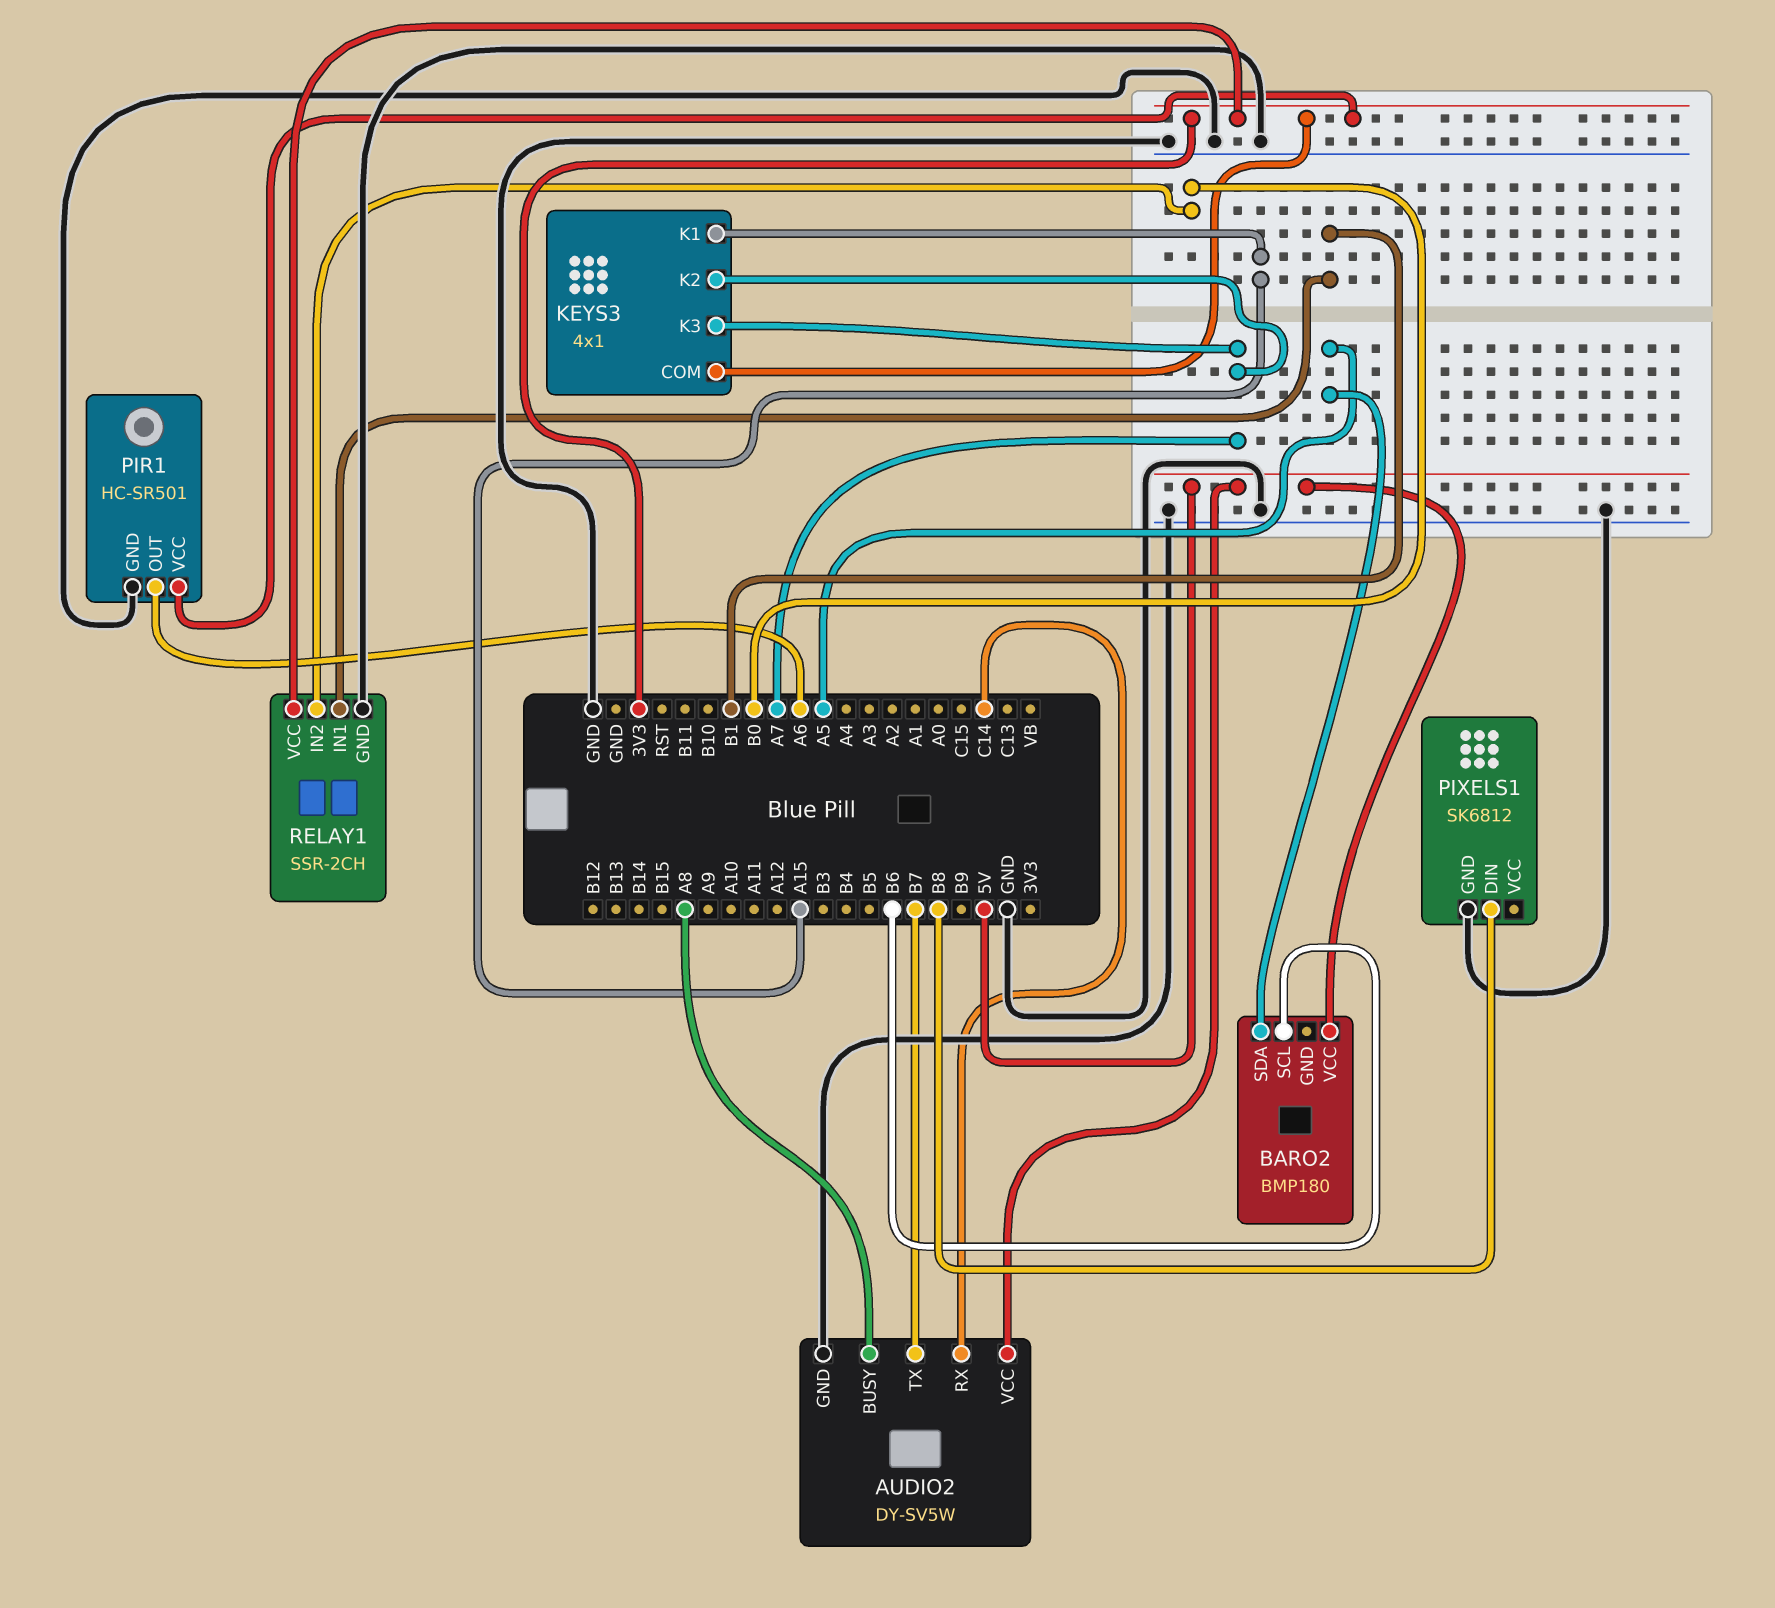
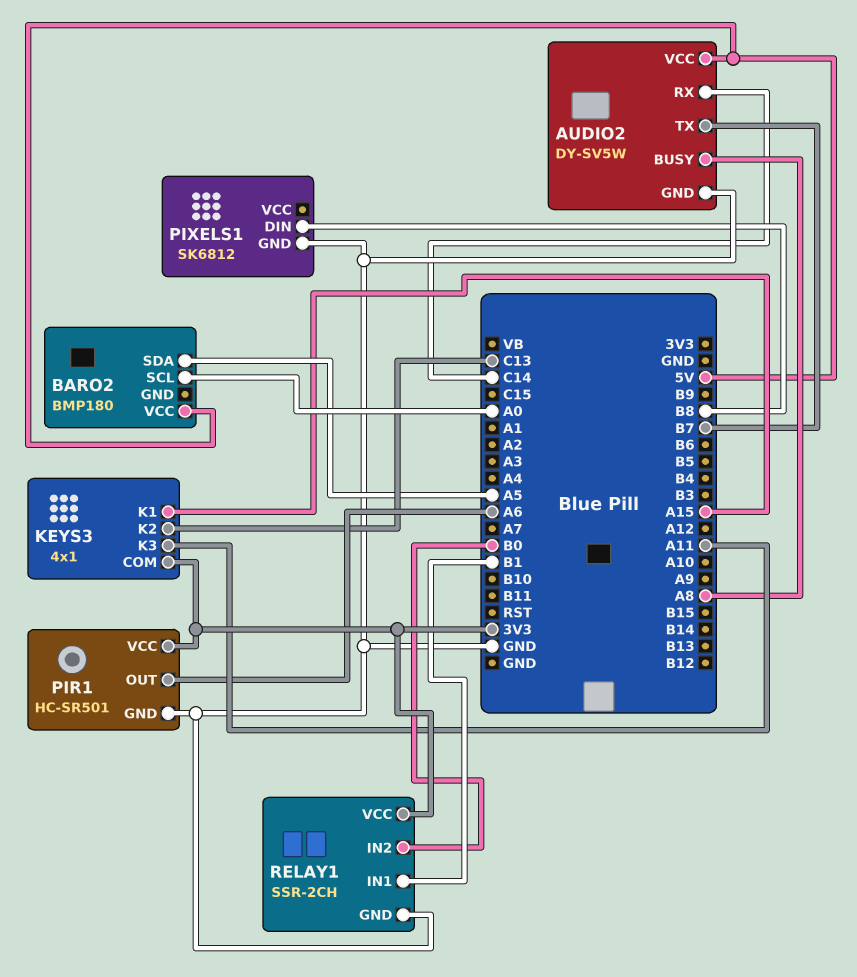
BARO2 pin SCL: B6 -> A0
KEYS3 pin K2: A7 -> C13
KEYS3 pin K3: A7 -> A11

